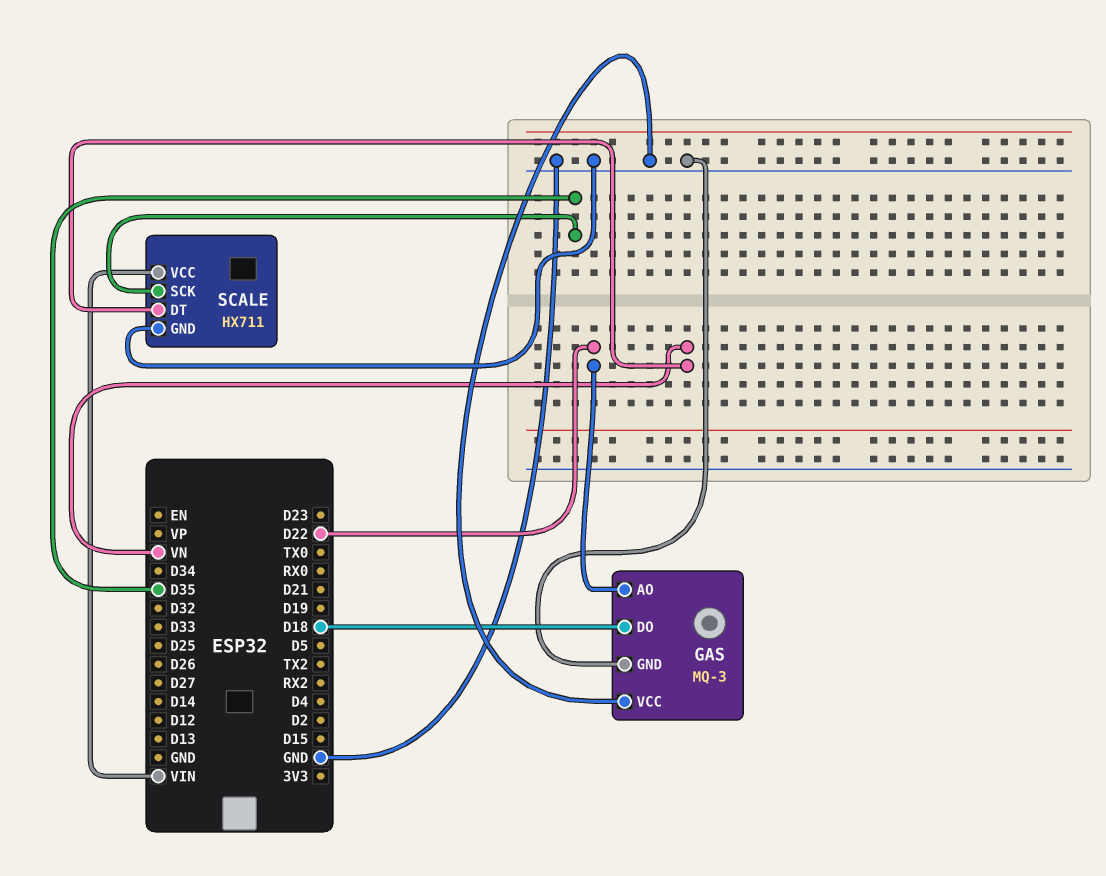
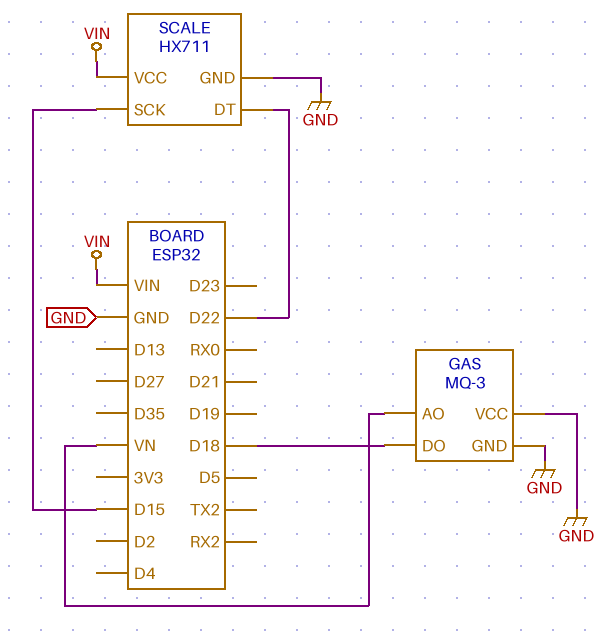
GAS pin AO: D22 -> VN
SCALE pin DT: VN -> D22
SCALE pin SCK: D35 -> D15

